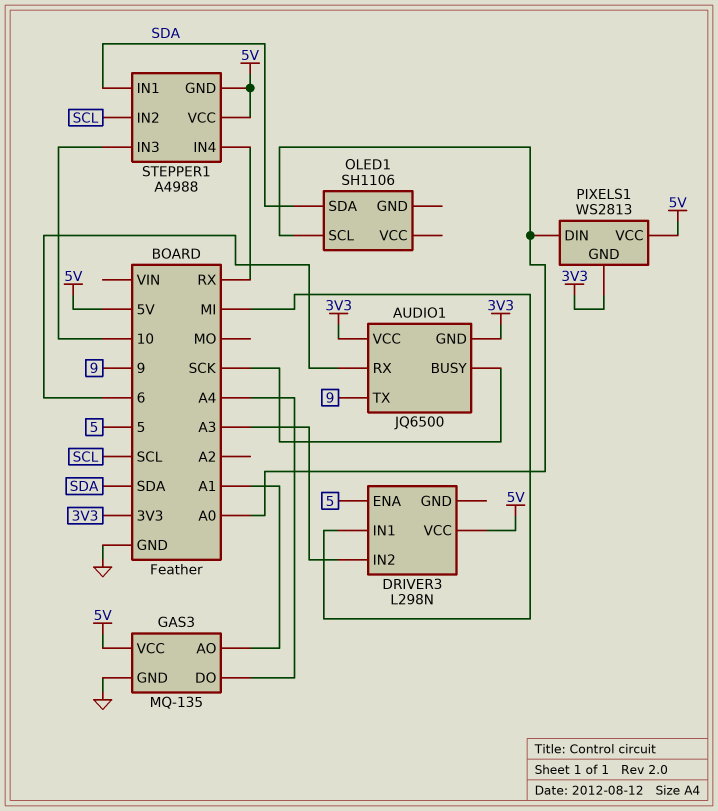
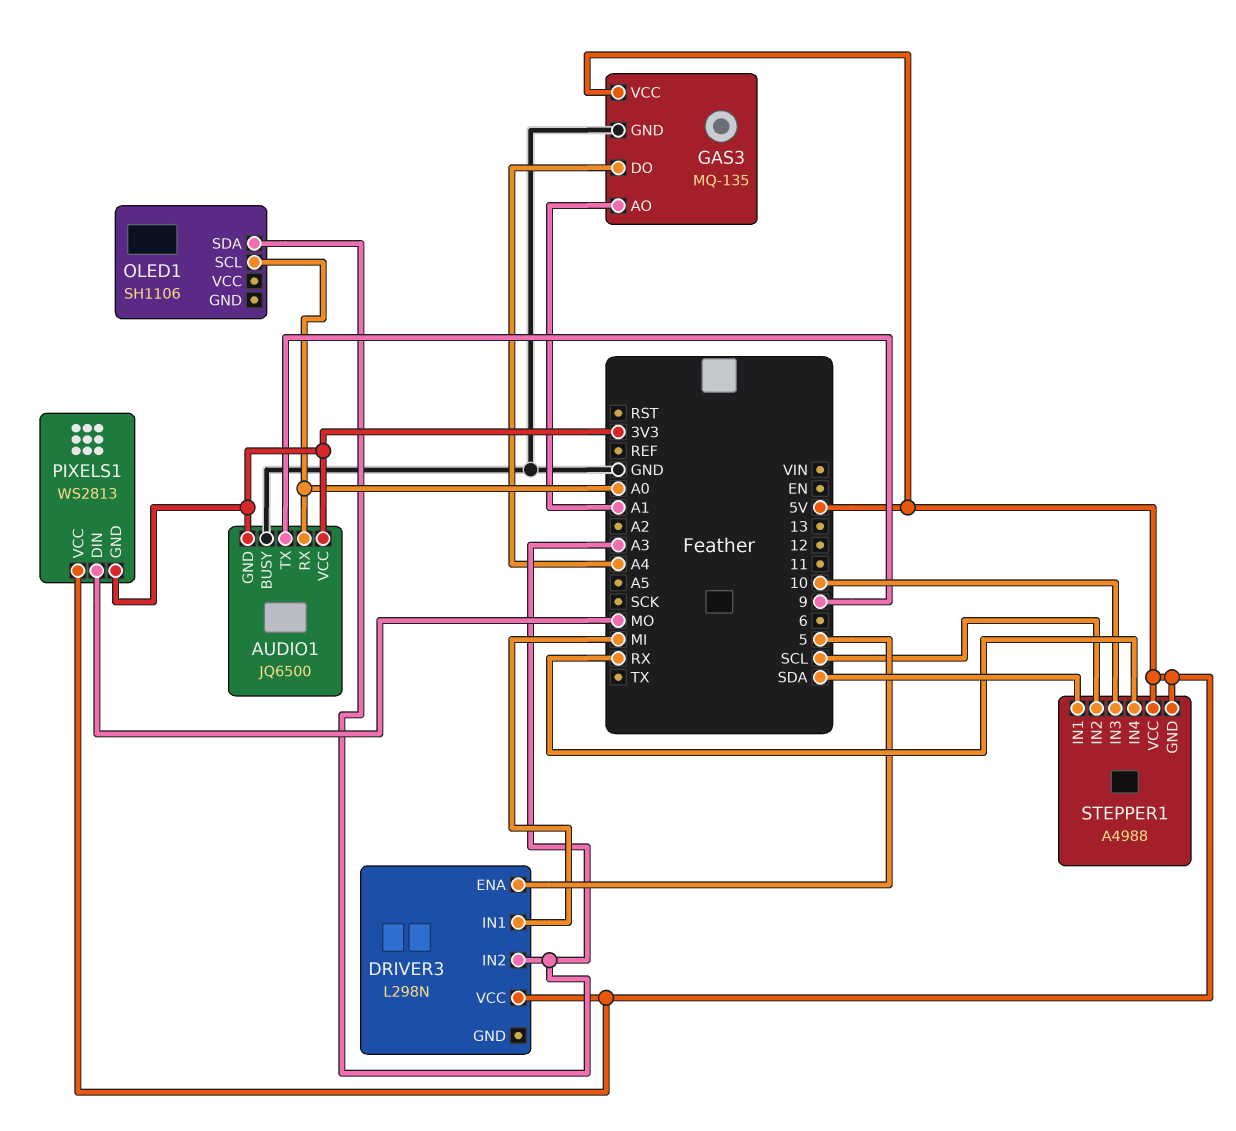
AUDIO1 pin BUSY: SCK -> GND
AUDIO1 pin RX: 6 -> A0
OLED1 pin SDA: SDA -> A3
PIXELS1 pin DIN: A0 -> MO

